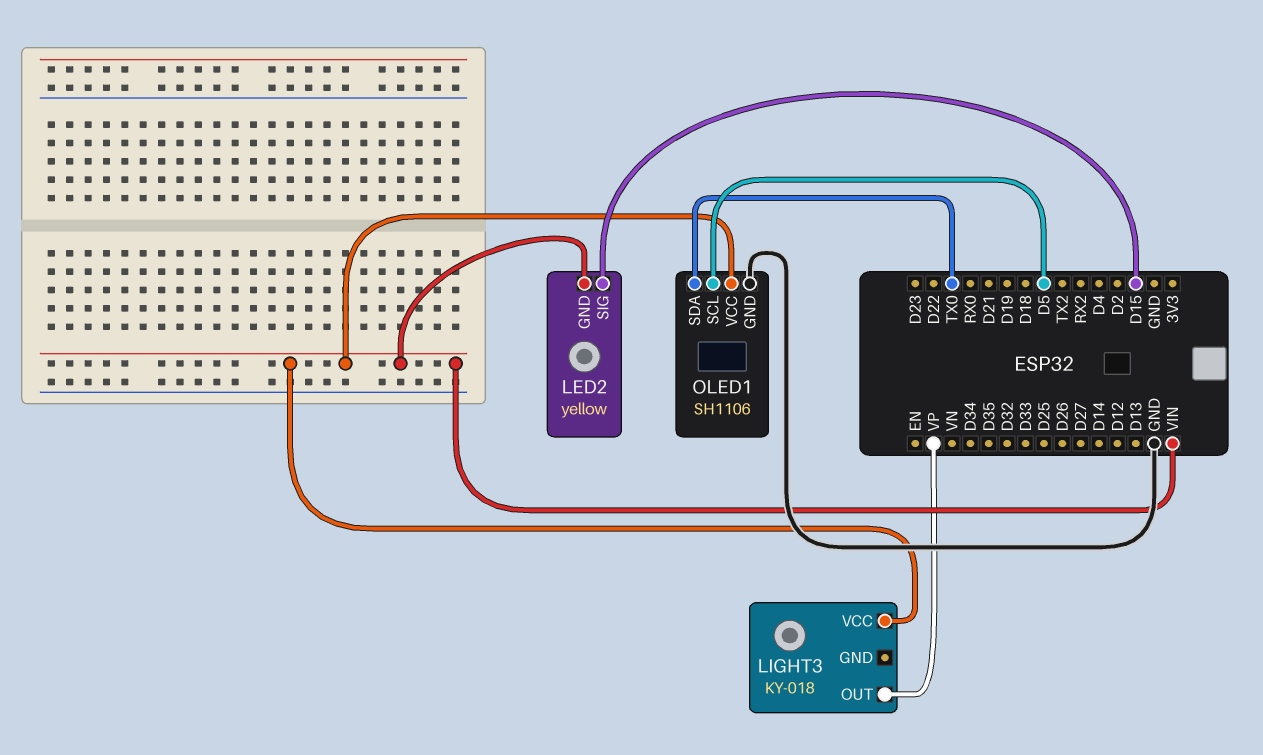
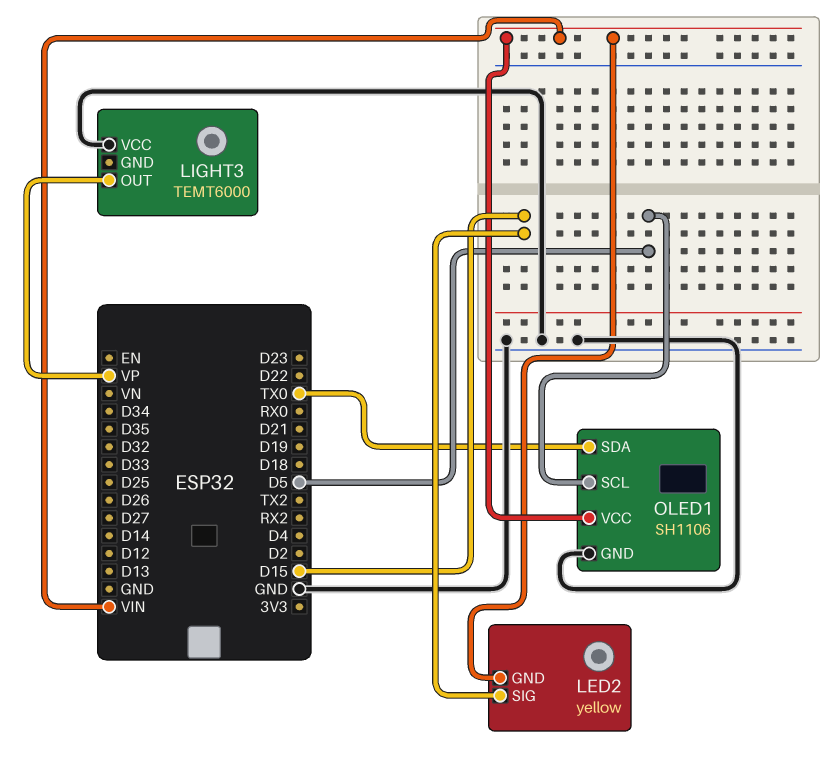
LIGHT3: KY-018 -> TEMT6000
LIGHT3 pin VCC: VIN -> GND

